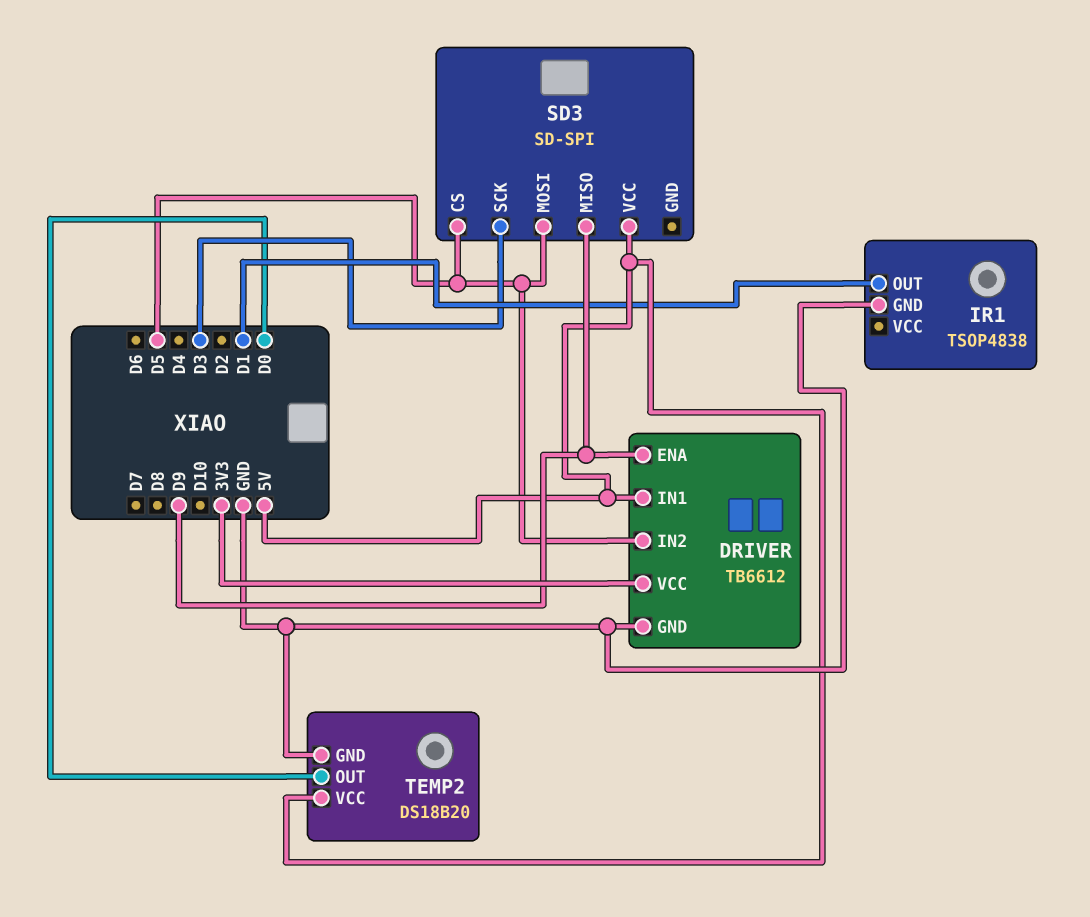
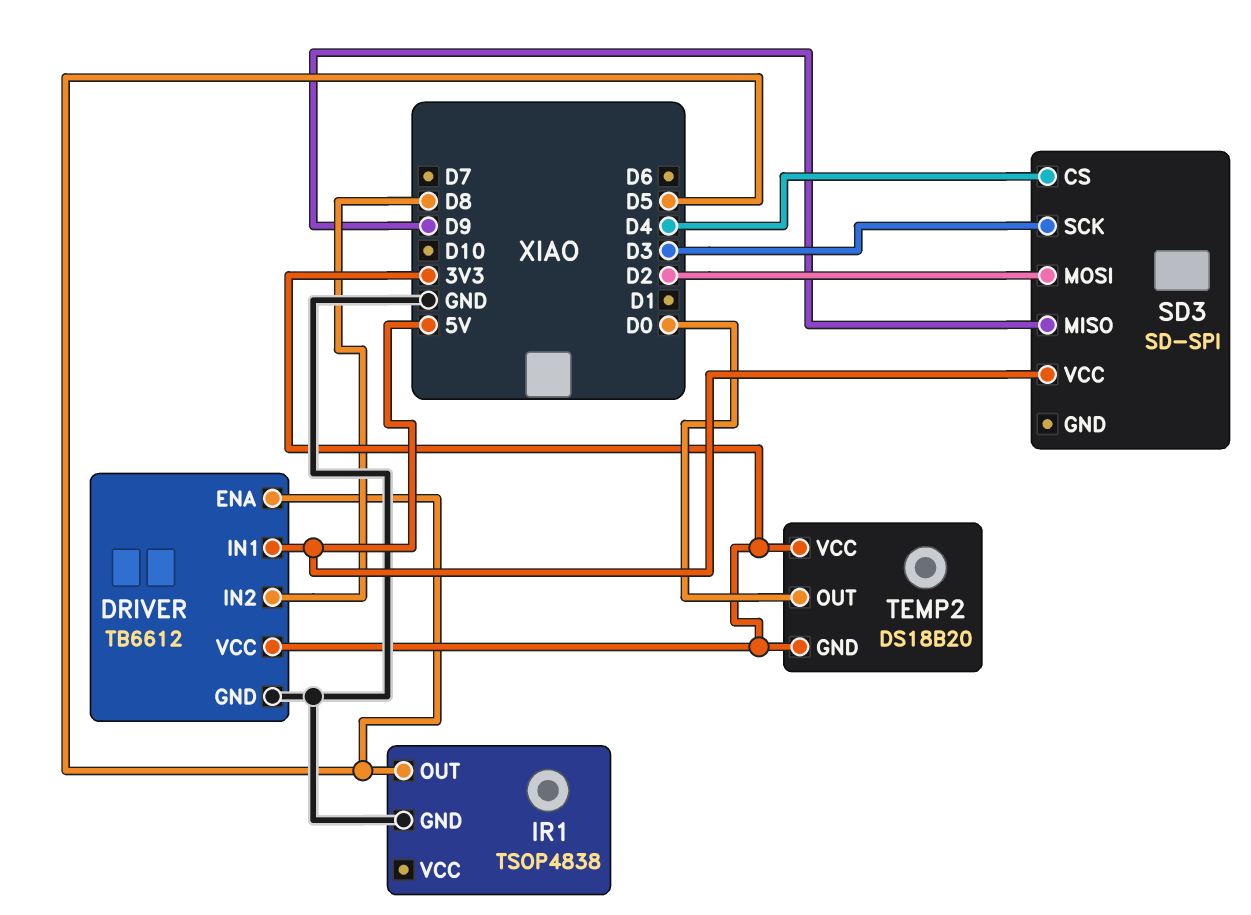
DRIVER pin ENA: D9 -> D5
DRIVER pin IN2: D5 -> D8
IR1 pin OUT: D1 -> D5
SD3 pin CS: D5 -> D4
SD3 pin MOSI: D5 -> D2
TEMP2 pin GND: GND -> 3V3
TEMP2 pin VCC: 5V -> 3V3

